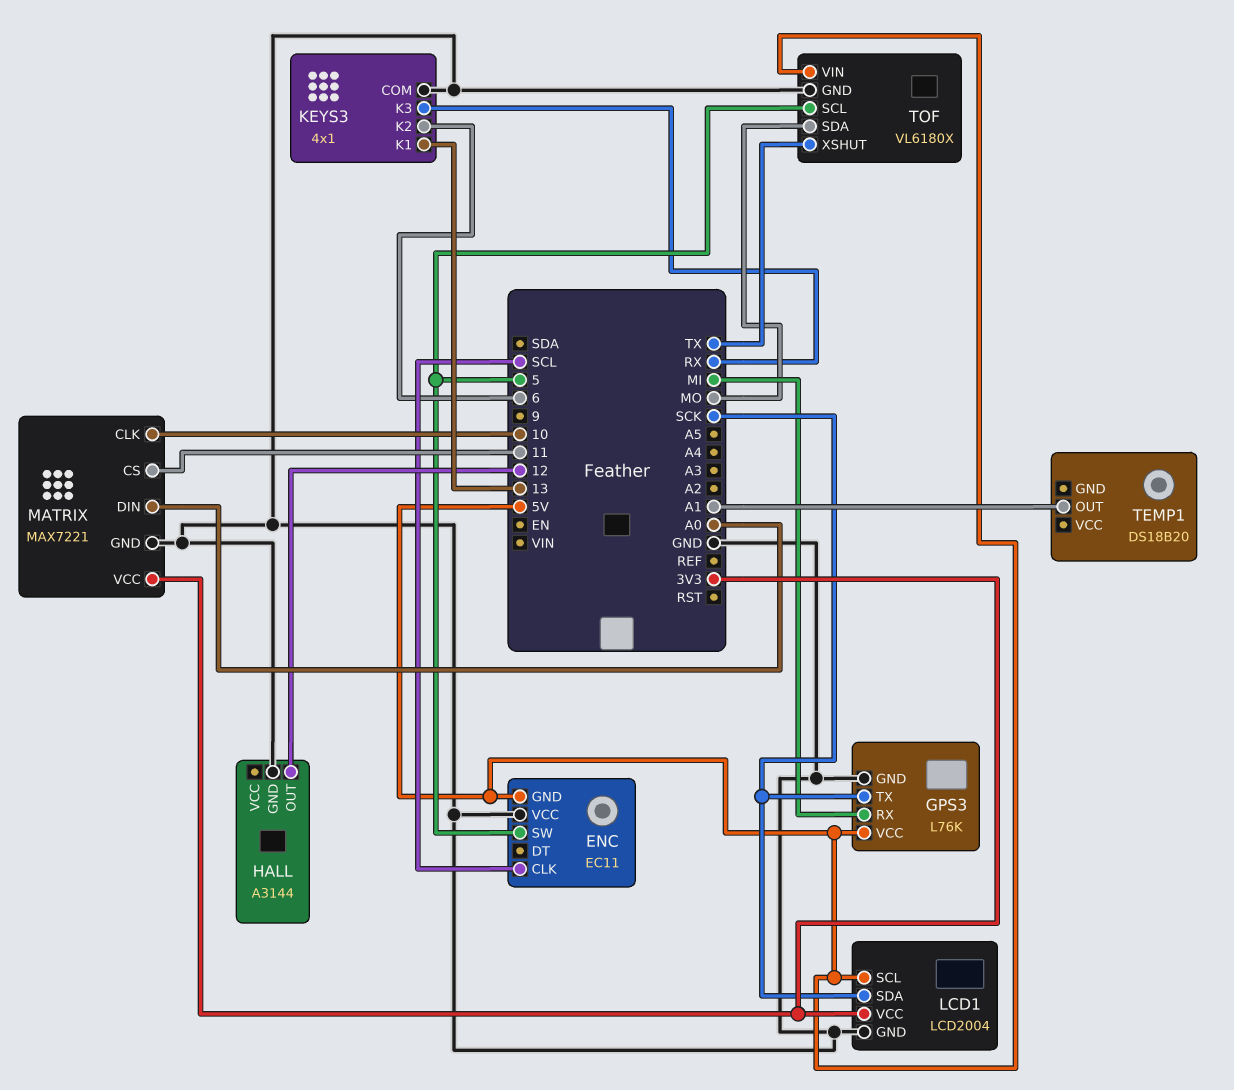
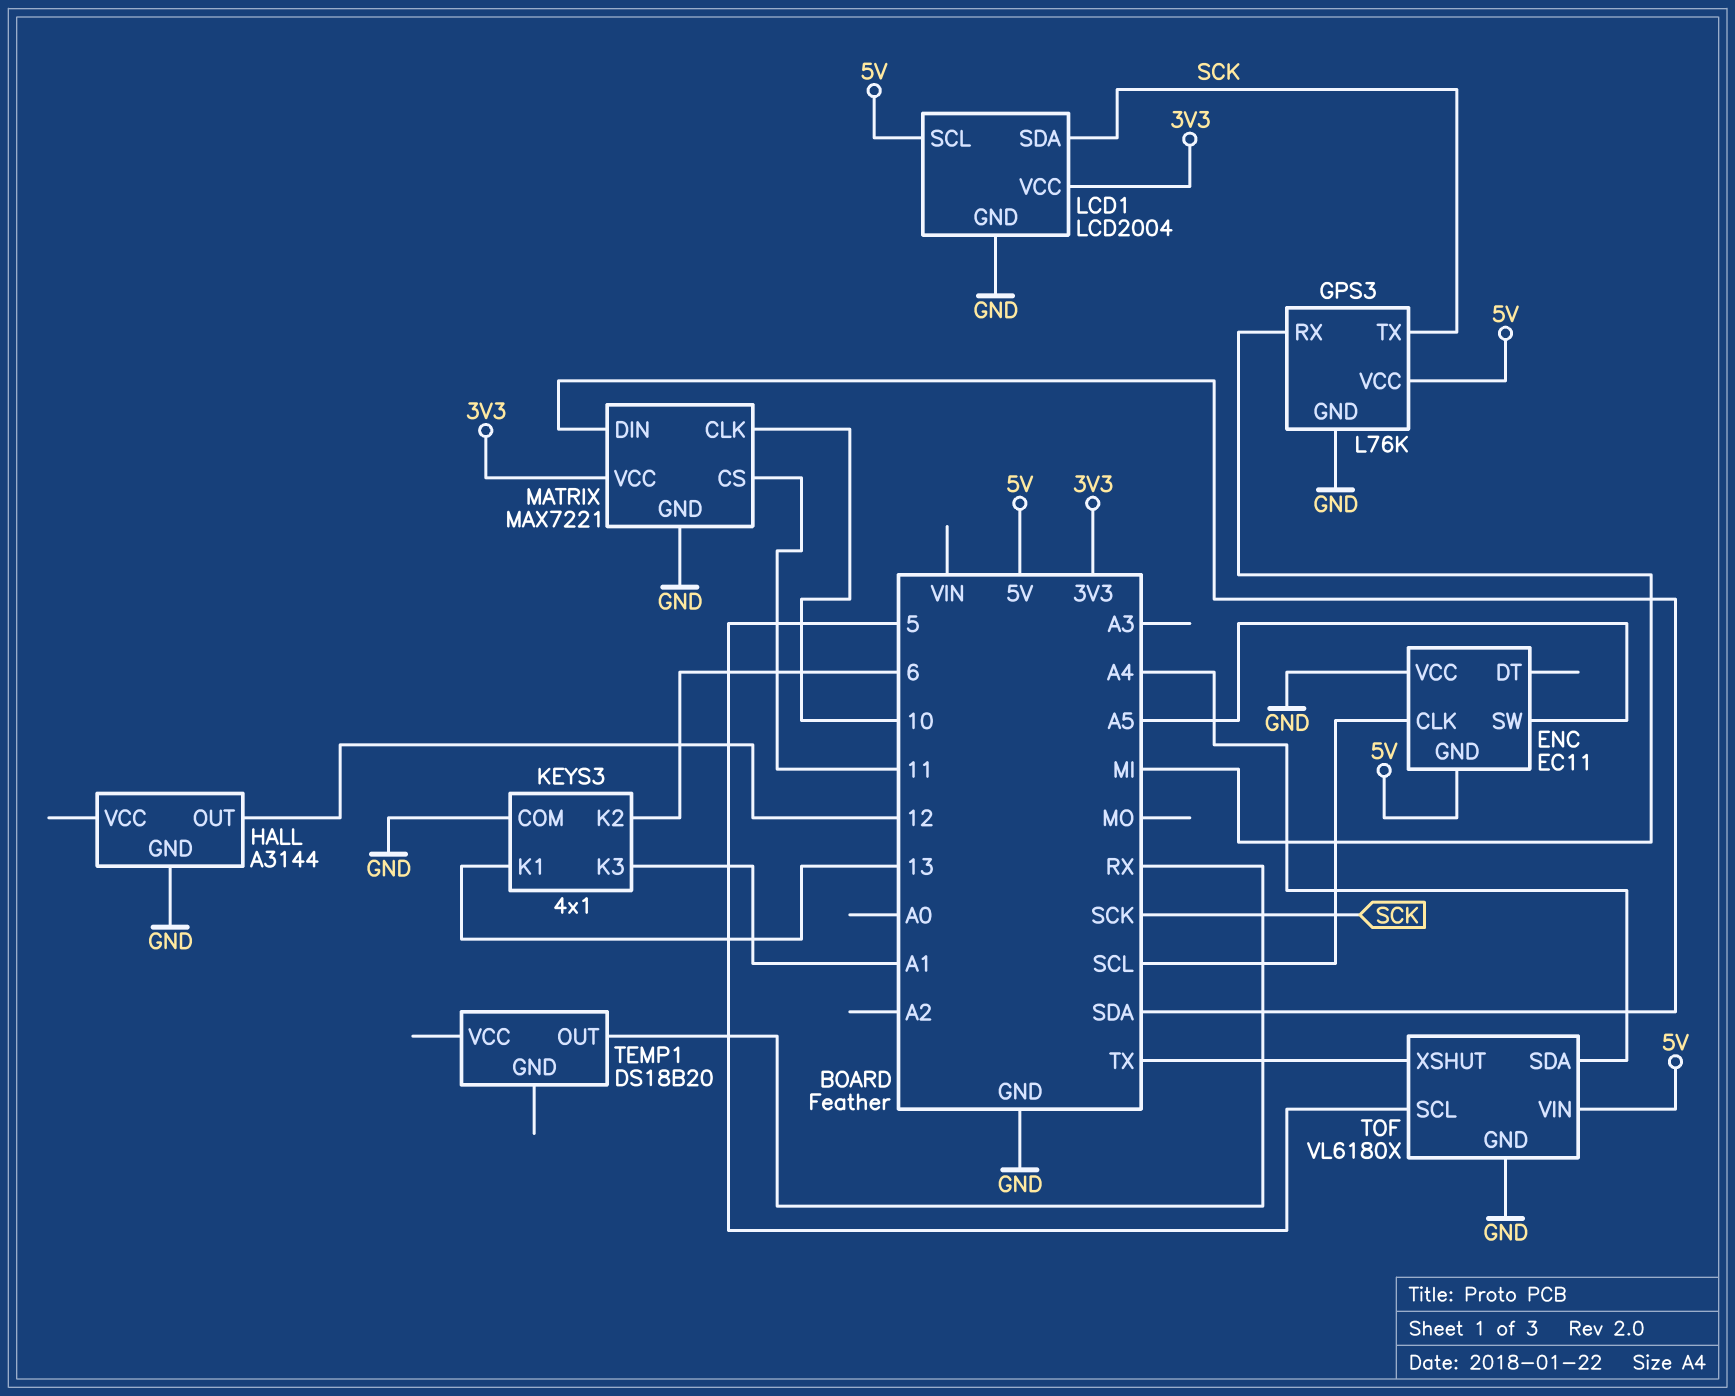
ENC pin SW: 5 -> A5
KEYS3 pin K3: RX -> A1
MATRIX pin DIN: A0 -> SDA
TEMP1 pin OUT: A1 -> RX
TOF pin SDA: MO -> A4

